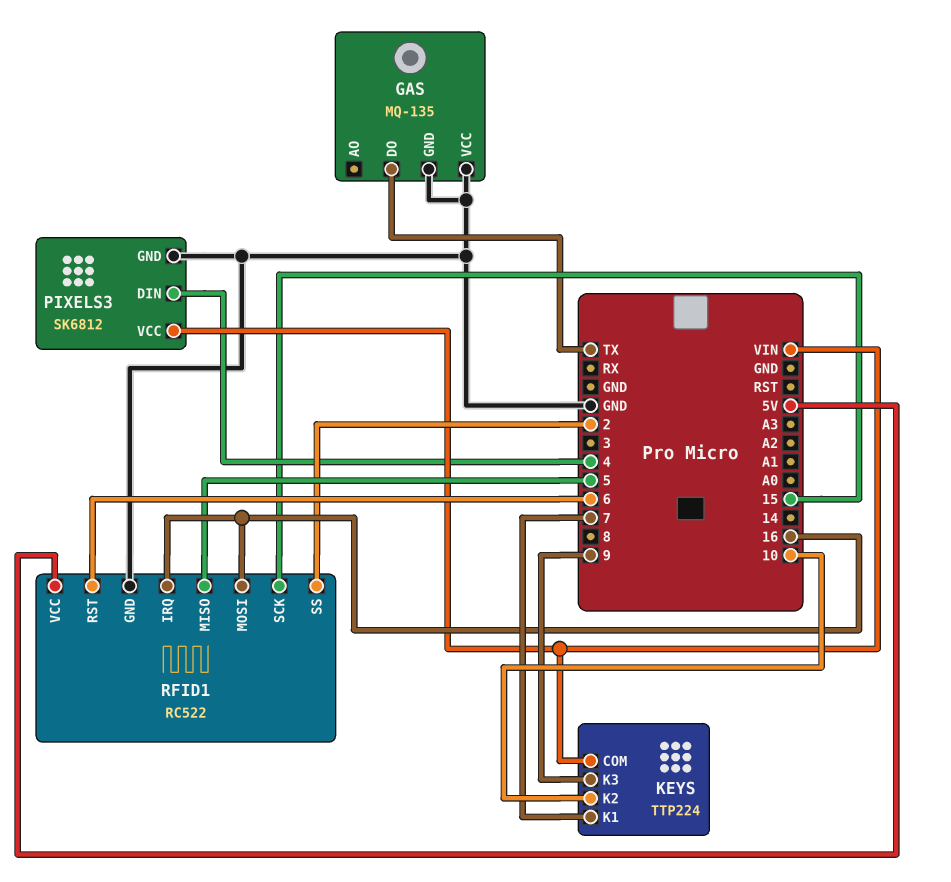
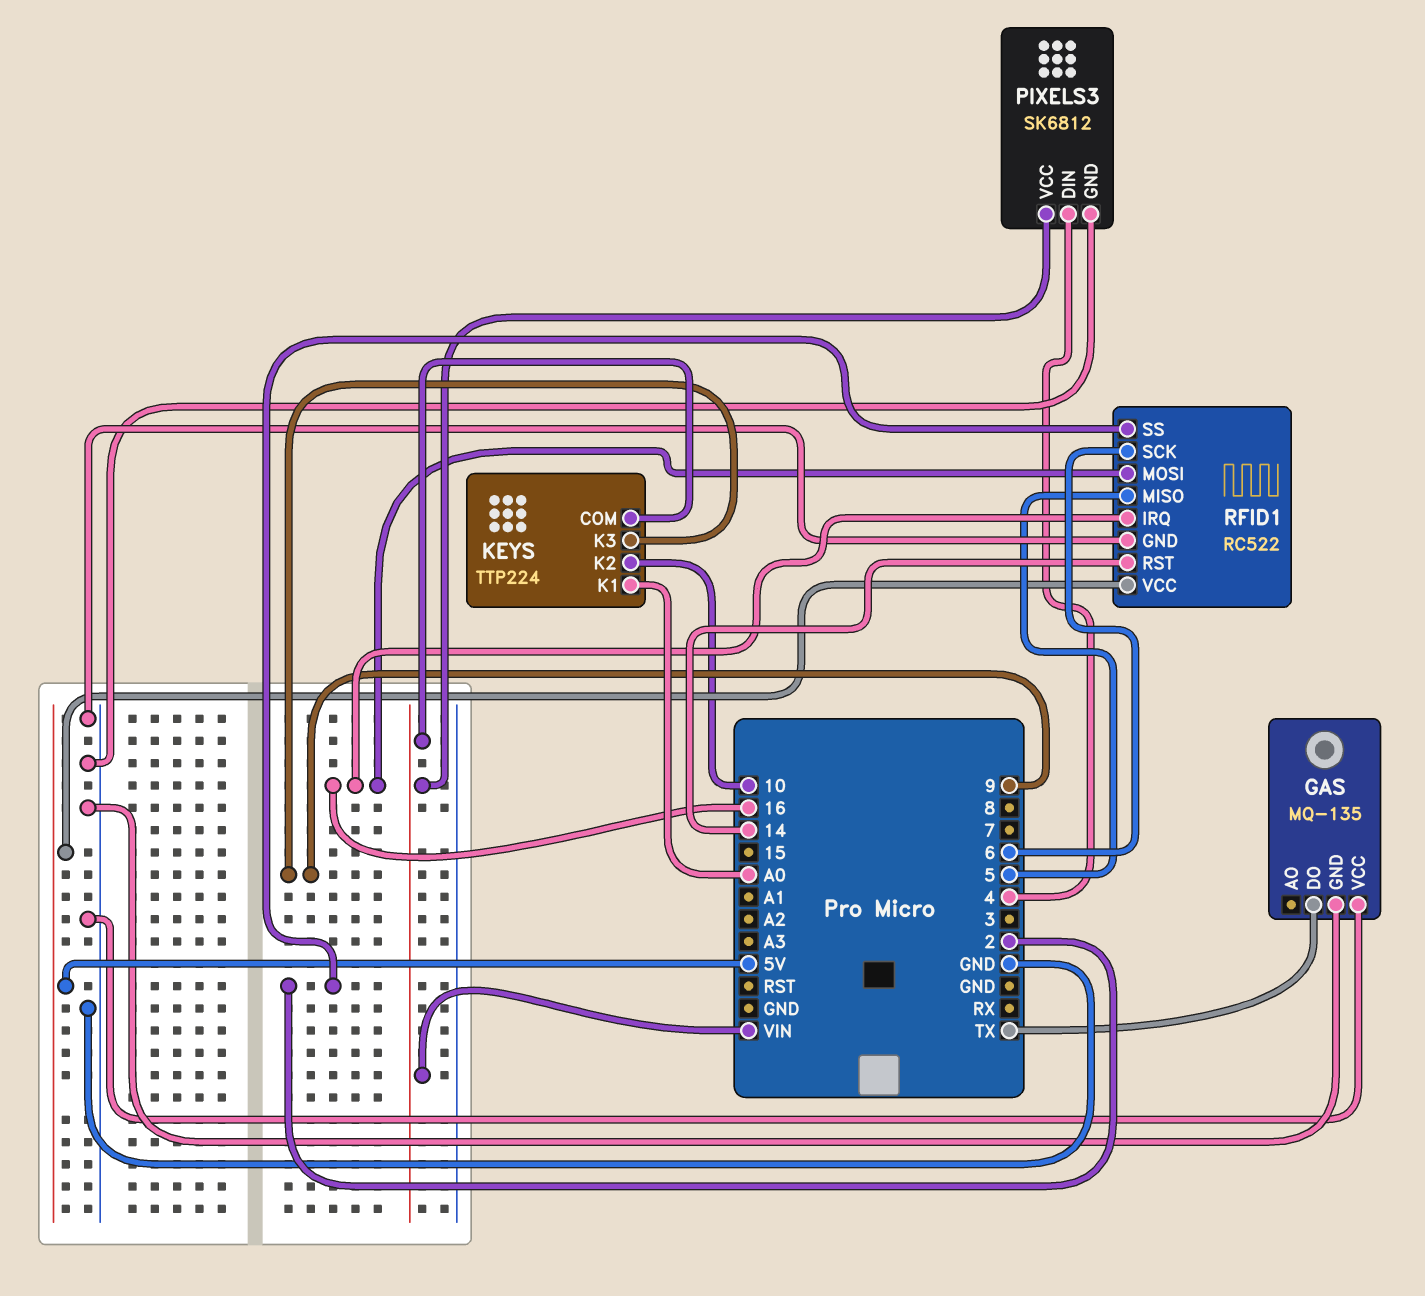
KEYS pin K1: 7 -> A0
RFID1 pin RST: 6 -> 14
RFID1 pin SCK: 15 -> 6

